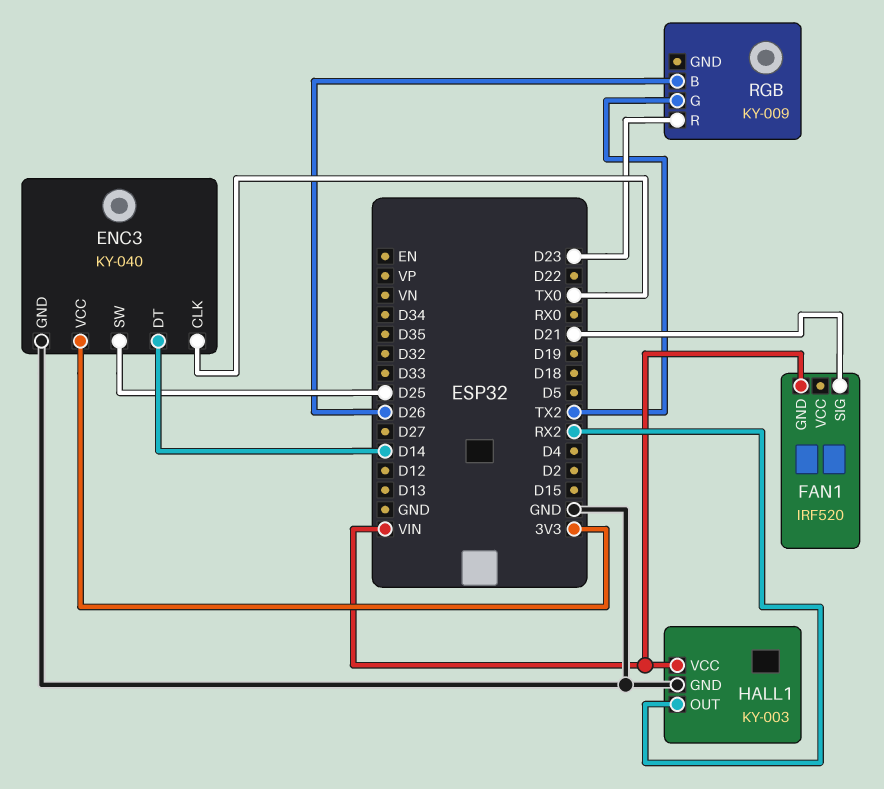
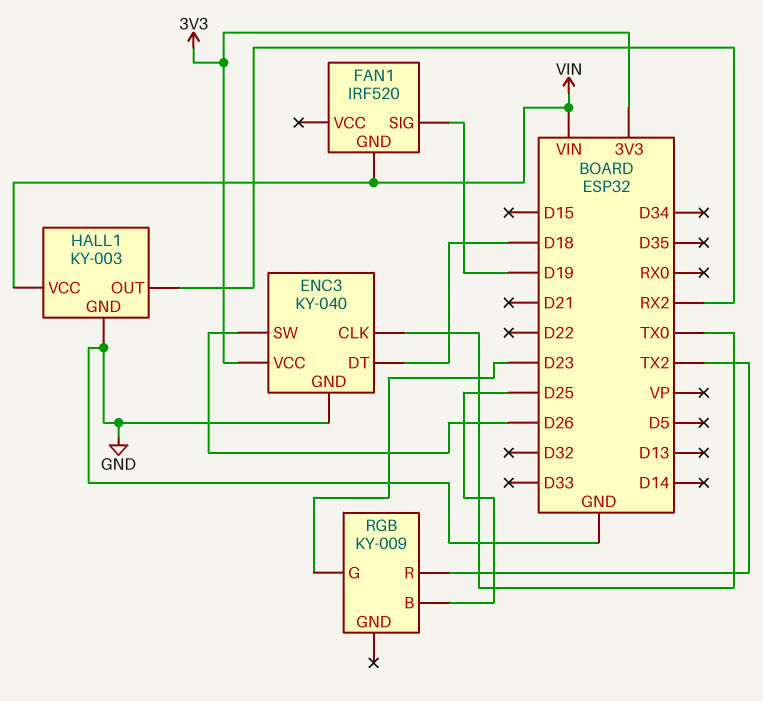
ENC3 pin DT: D14 -> D18
ENC3 pin SW: D25 -> D26
FAN1 pin SIG: D21 -> D19
RGB pin B: D26 -> D25
RGB pin G: TX2 -> D23
RGB pin R: D23 -> TX2

